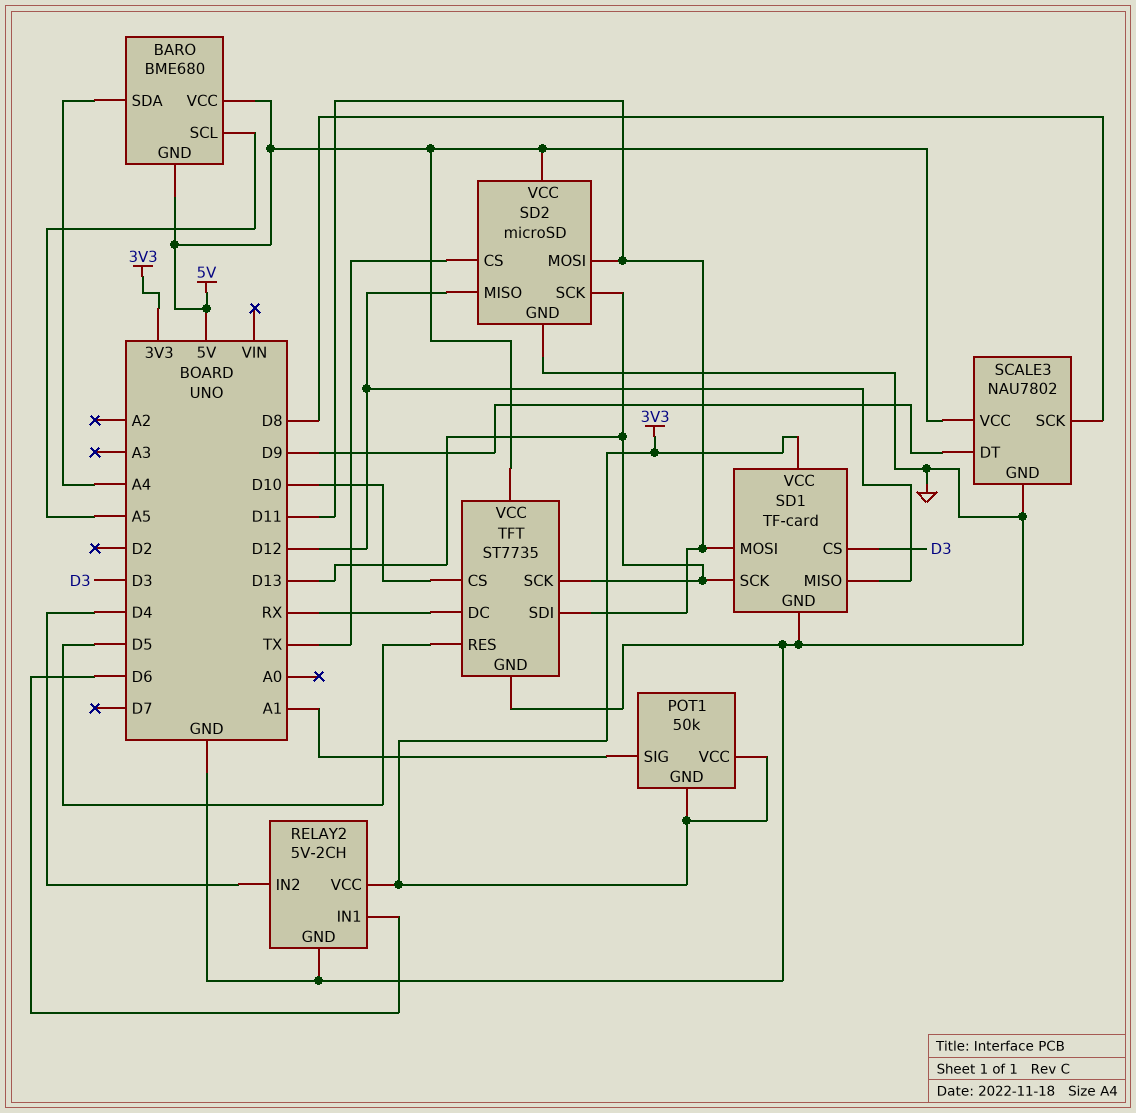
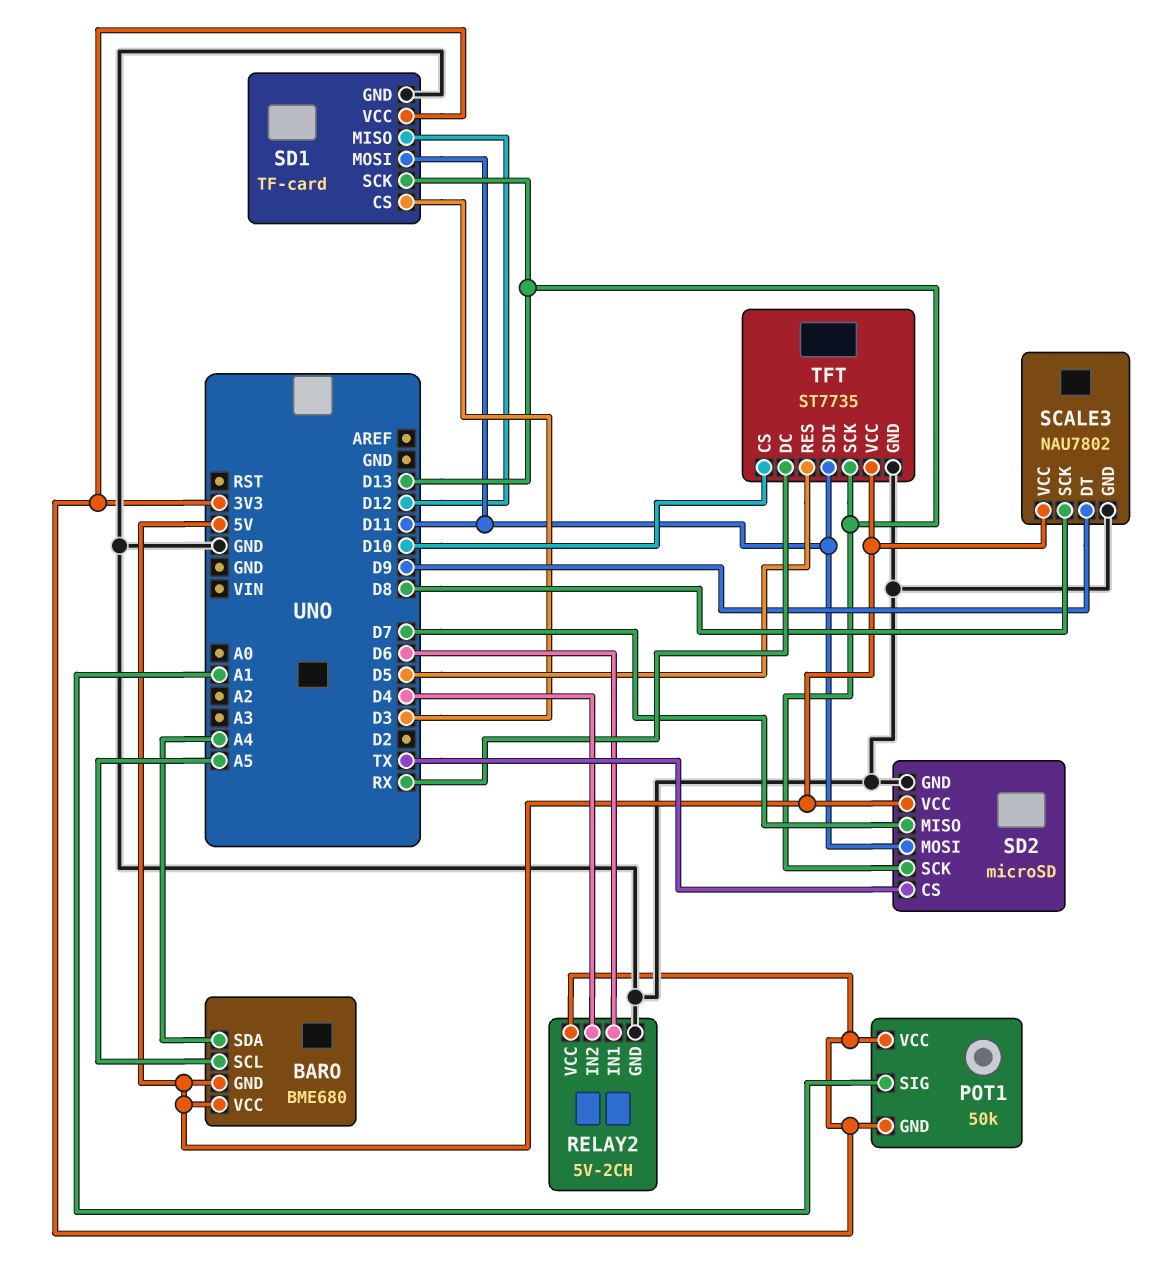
SD2 pin MISO: D12 -> D7

